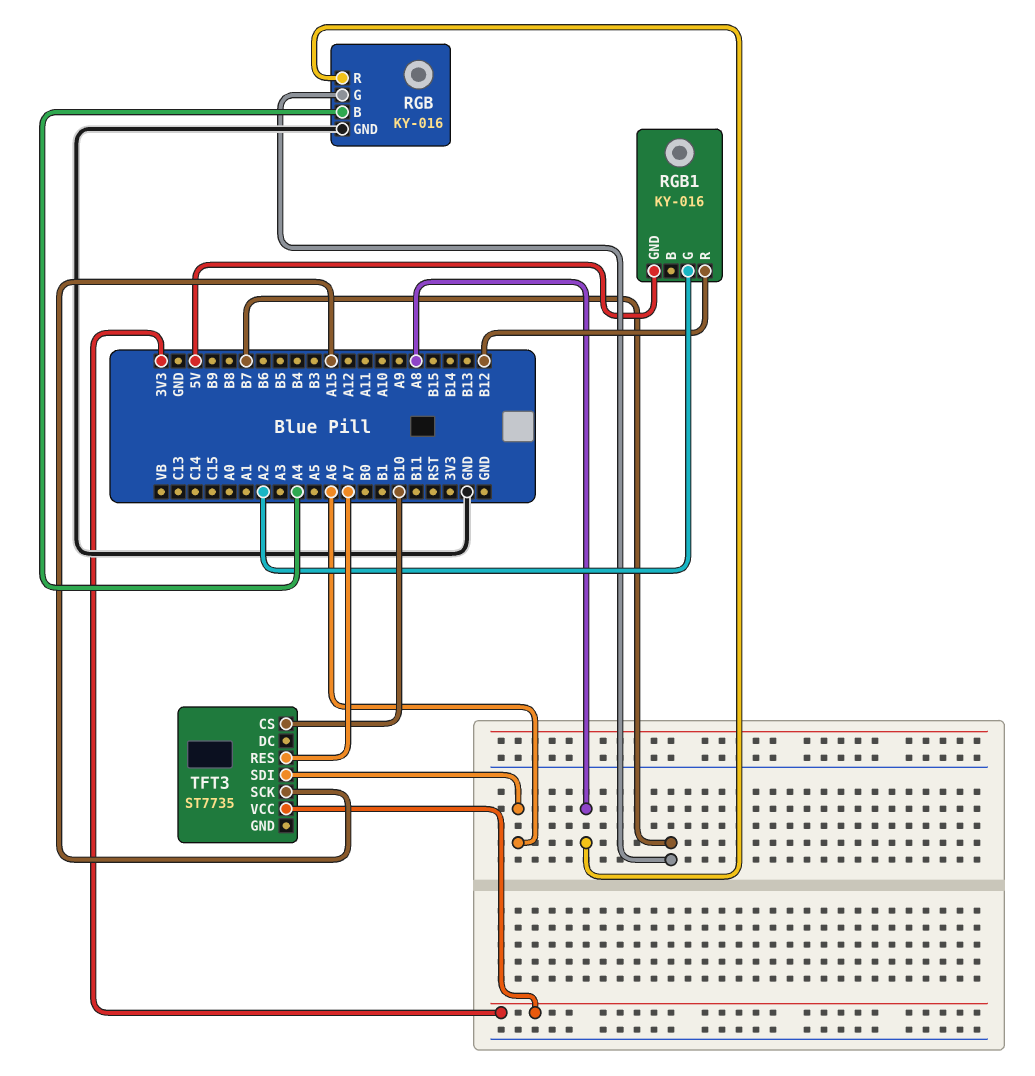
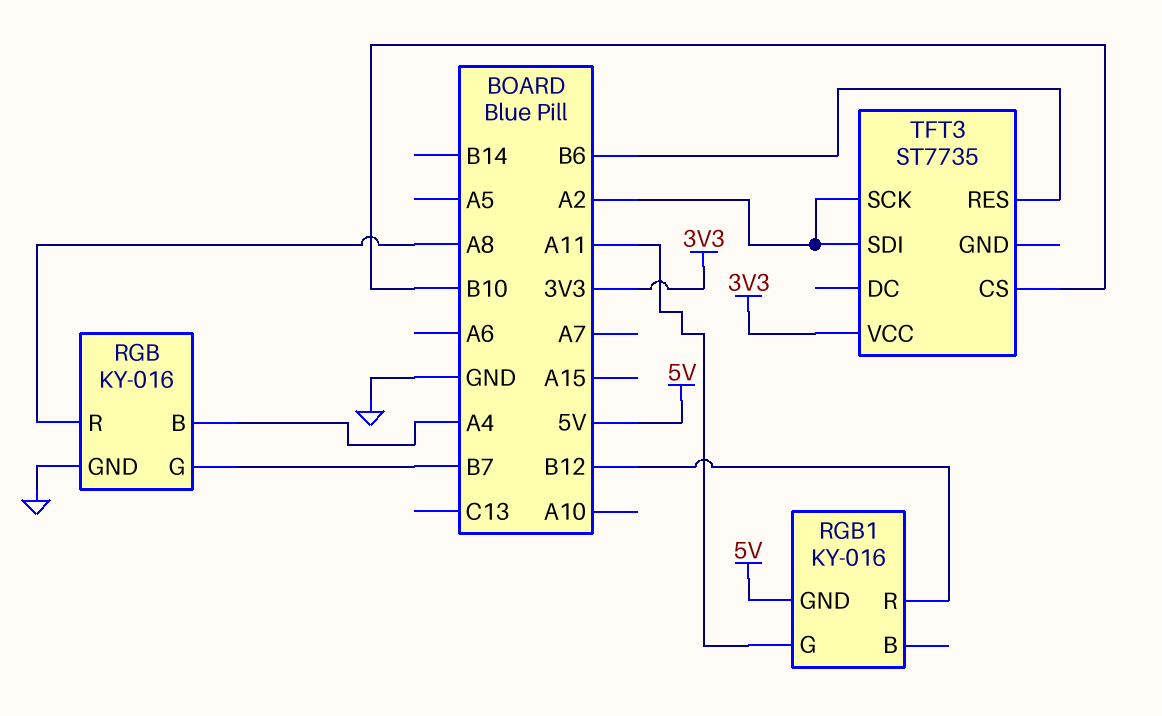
RGB1 pin G: A2 -> A11
TFT3 pin RES: A7 -> B6
TFT3 pin SCK: A15 -> A2
TFT3 pin SDI: A6 -> A2

